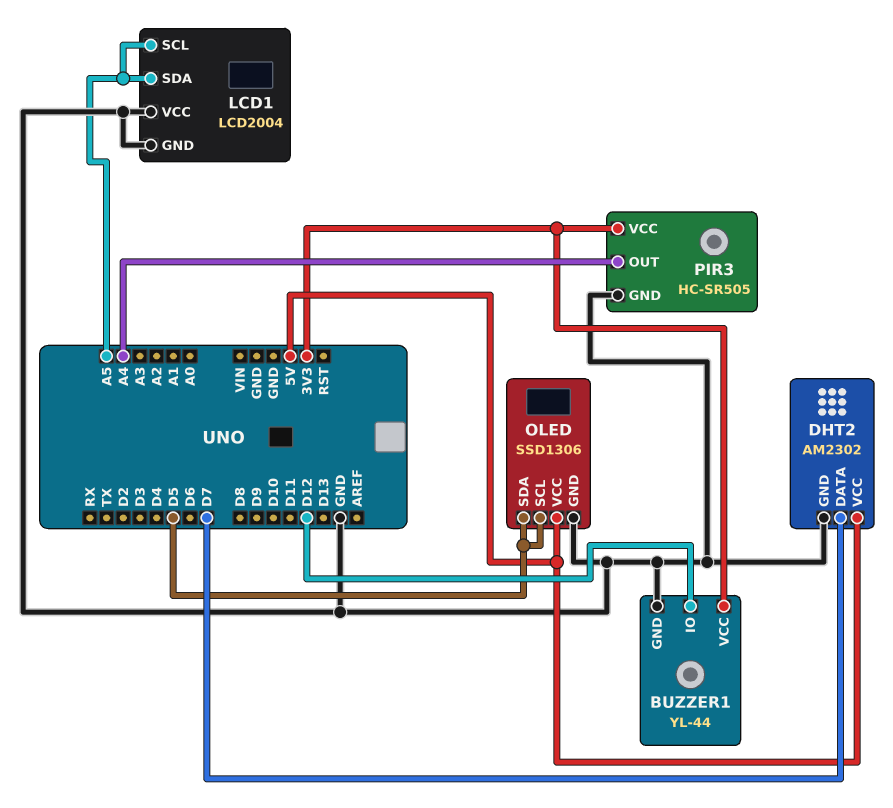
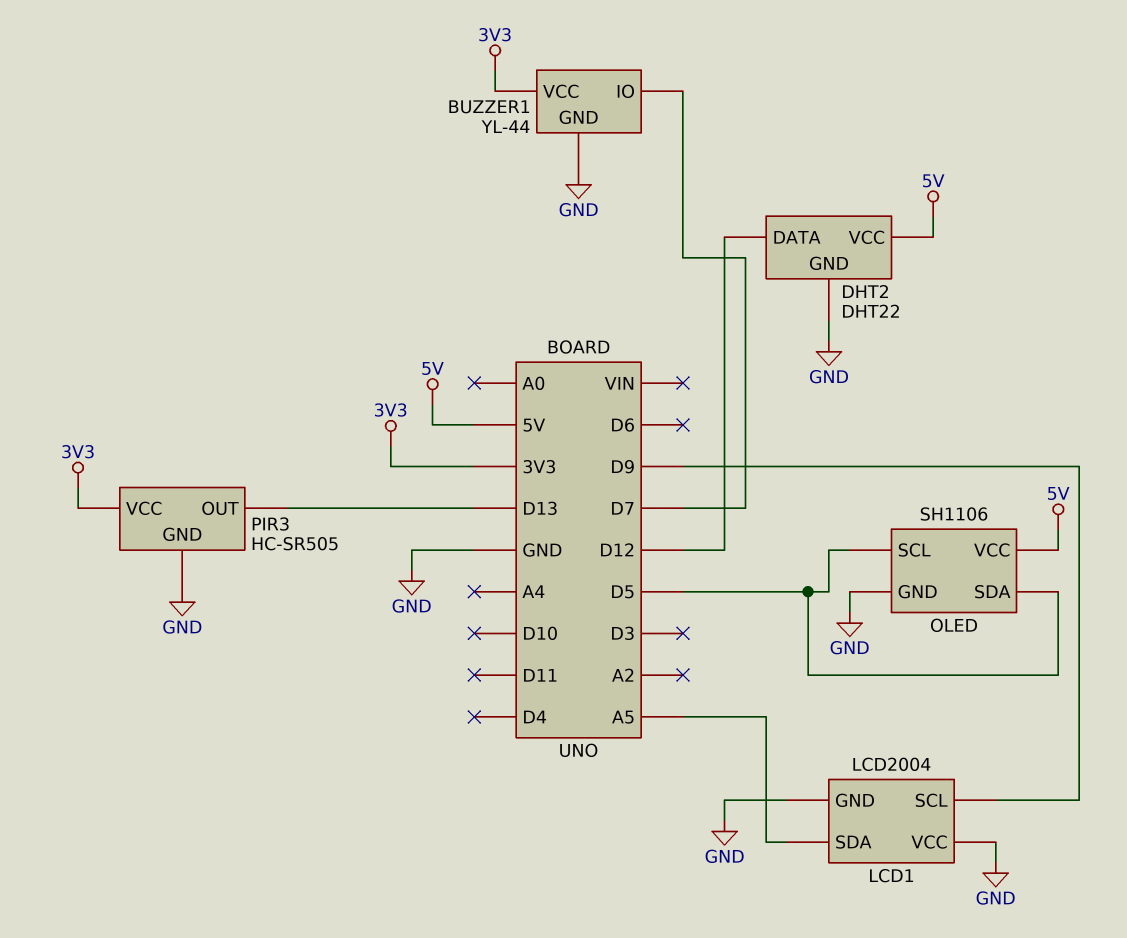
BUZZER1 pin IO: D12 -> D7
DHT2: AM2302 -> DHT22
DHT2 pin DATA: D7 -> D12
LCD1 pin SCL: A5 -> D9
OLED: SSD1306 -> SH1106
PIR3 pin OUT: A4 -> D13

